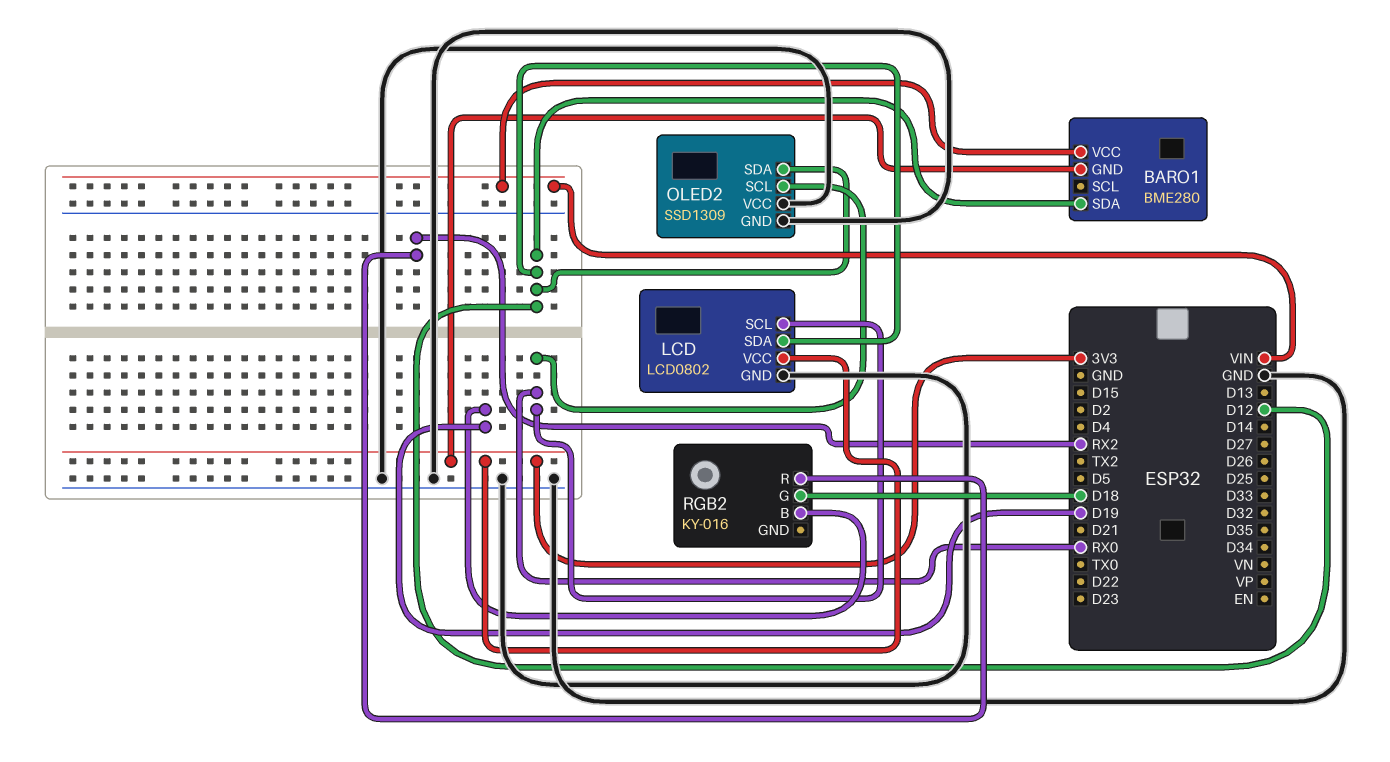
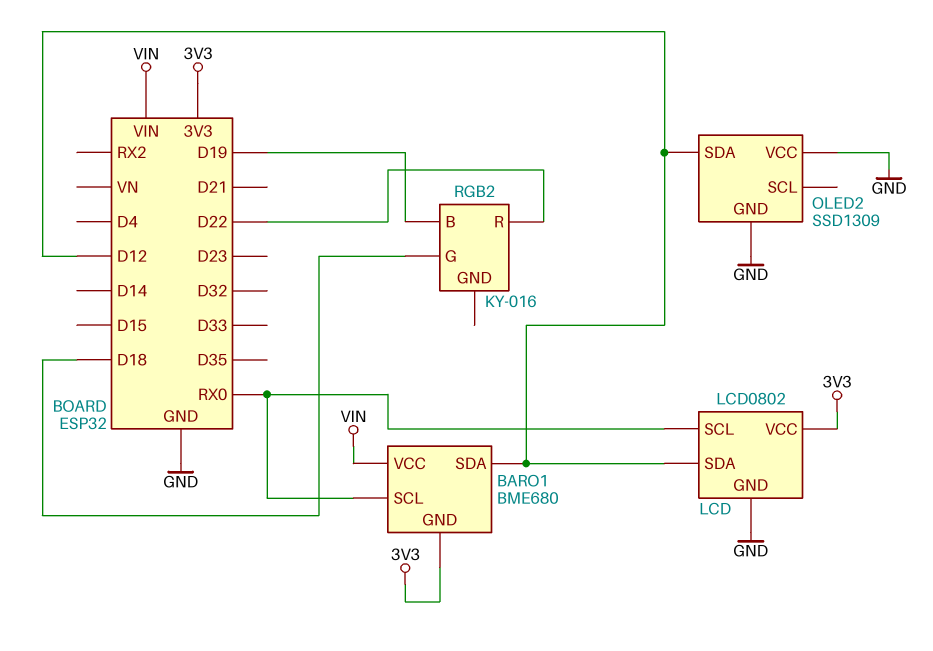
BARO1: BME280 -> BME680
BARO1 pin SCL: none -> RX0
OLED2 pin SCL: RX0 -> none
RGB2 pin R: RX2 -> D22

